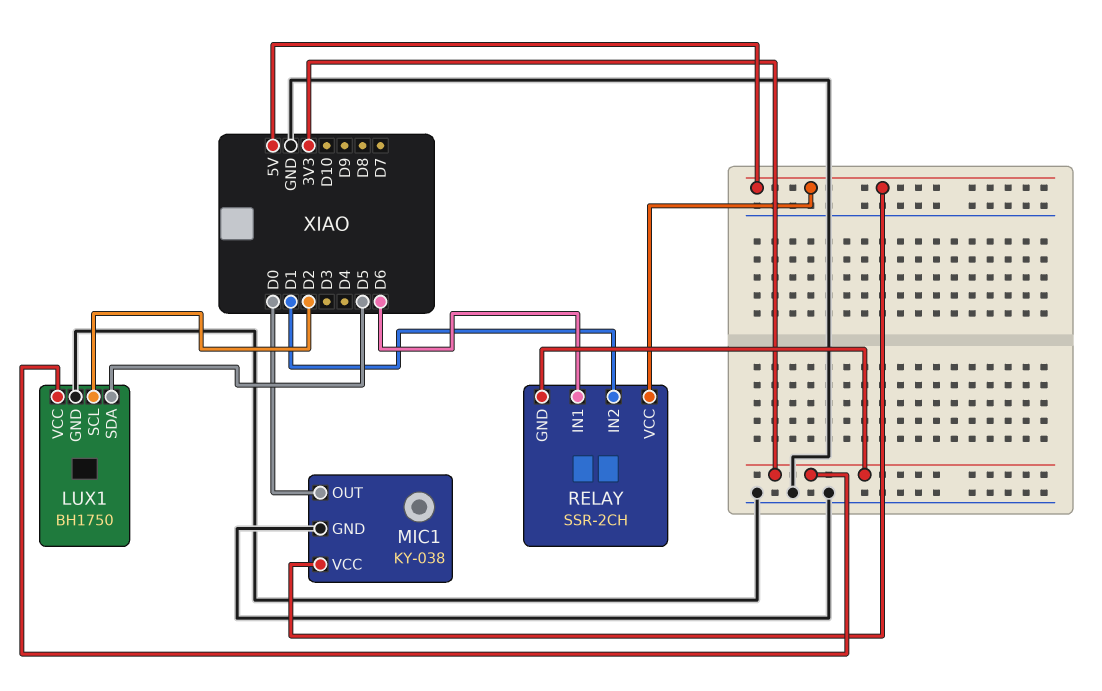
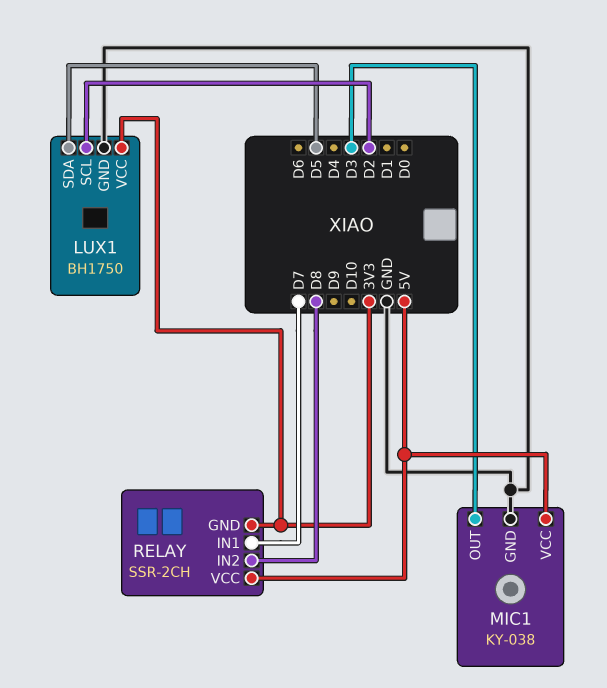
MIC1 pin OUT: D0 -> D3
RELAY pin IN1: D6 -> D7
RELAY pin IN2: D1 -> D8

